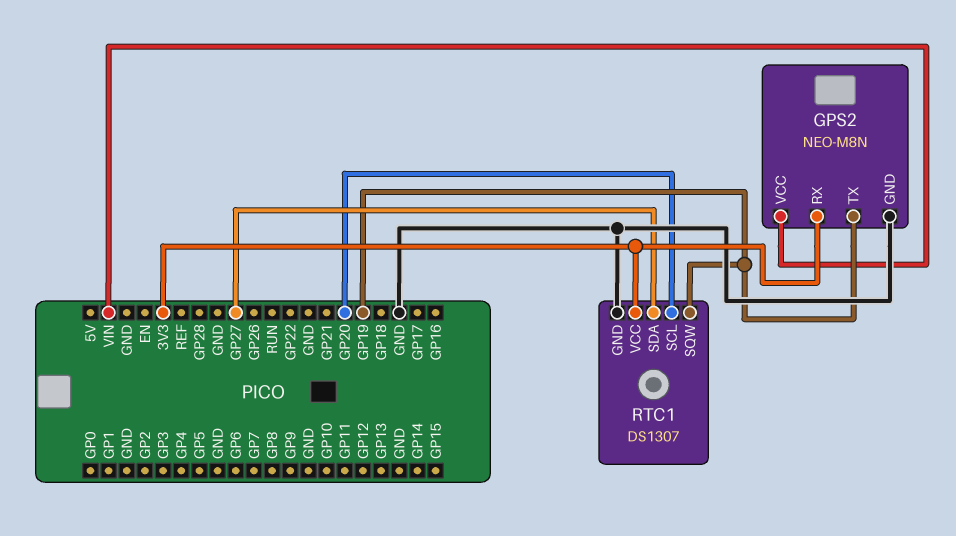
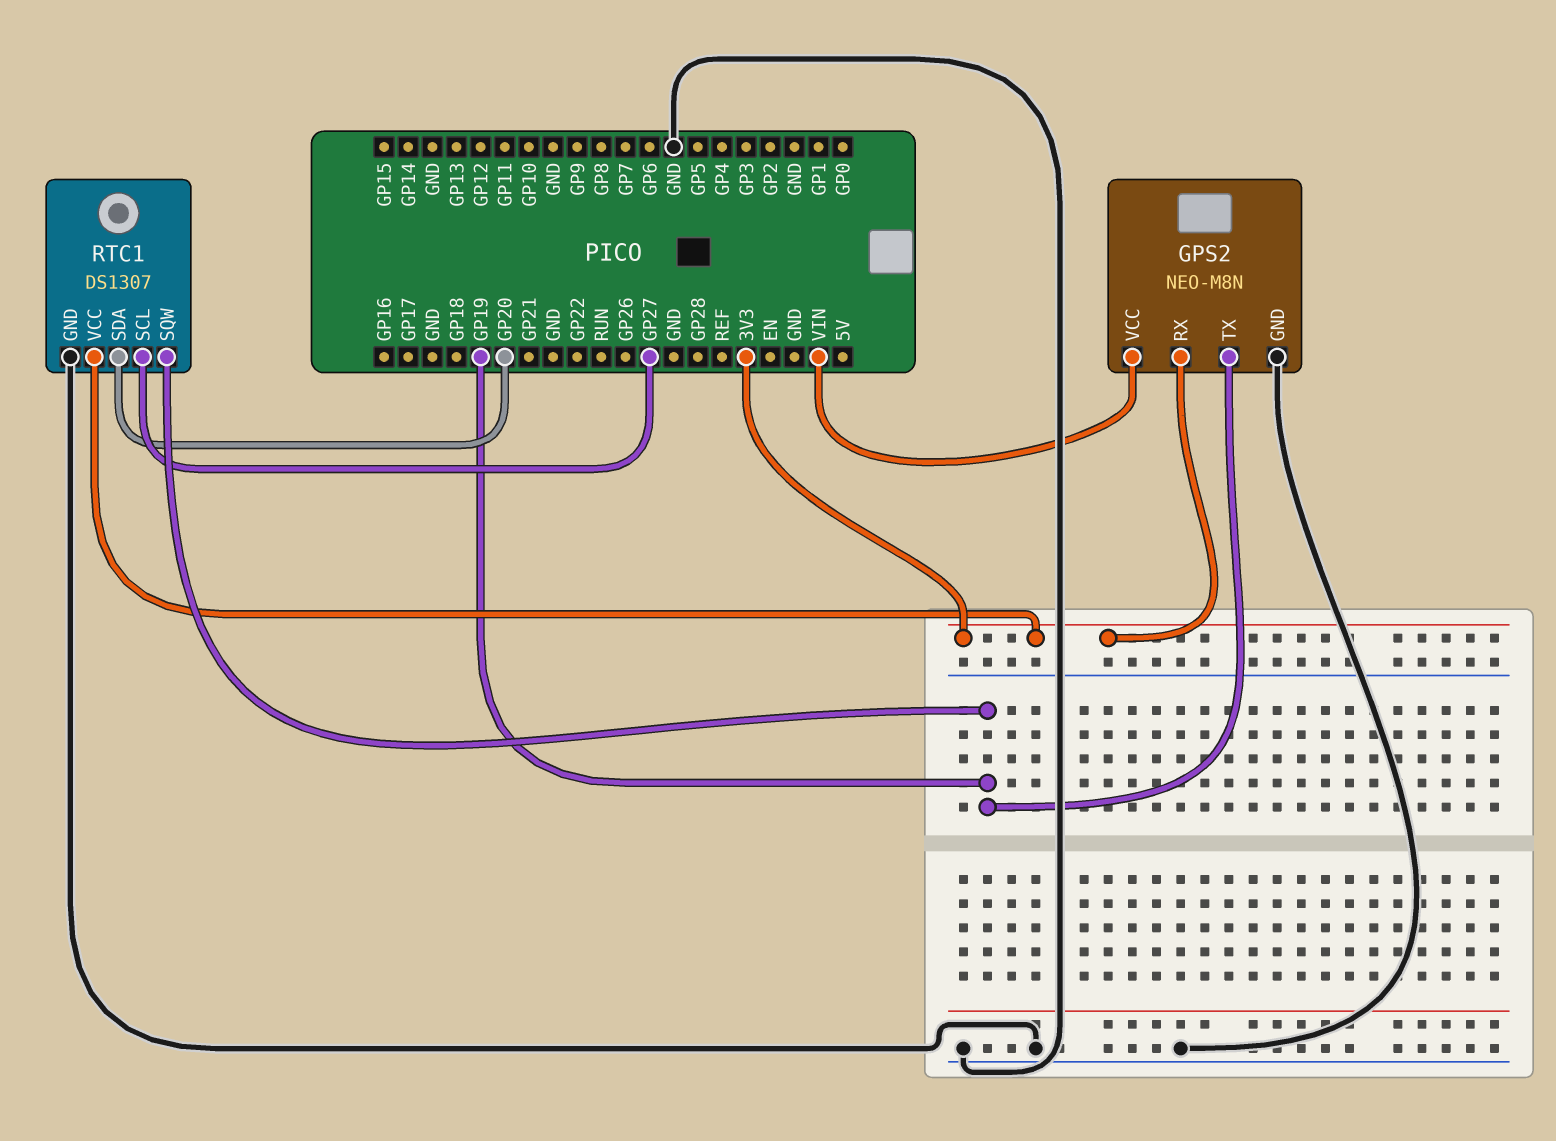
RTC1 pin SCL: GP20 -> GP27
RTC1 pin SDA: GP27 -> GP20

